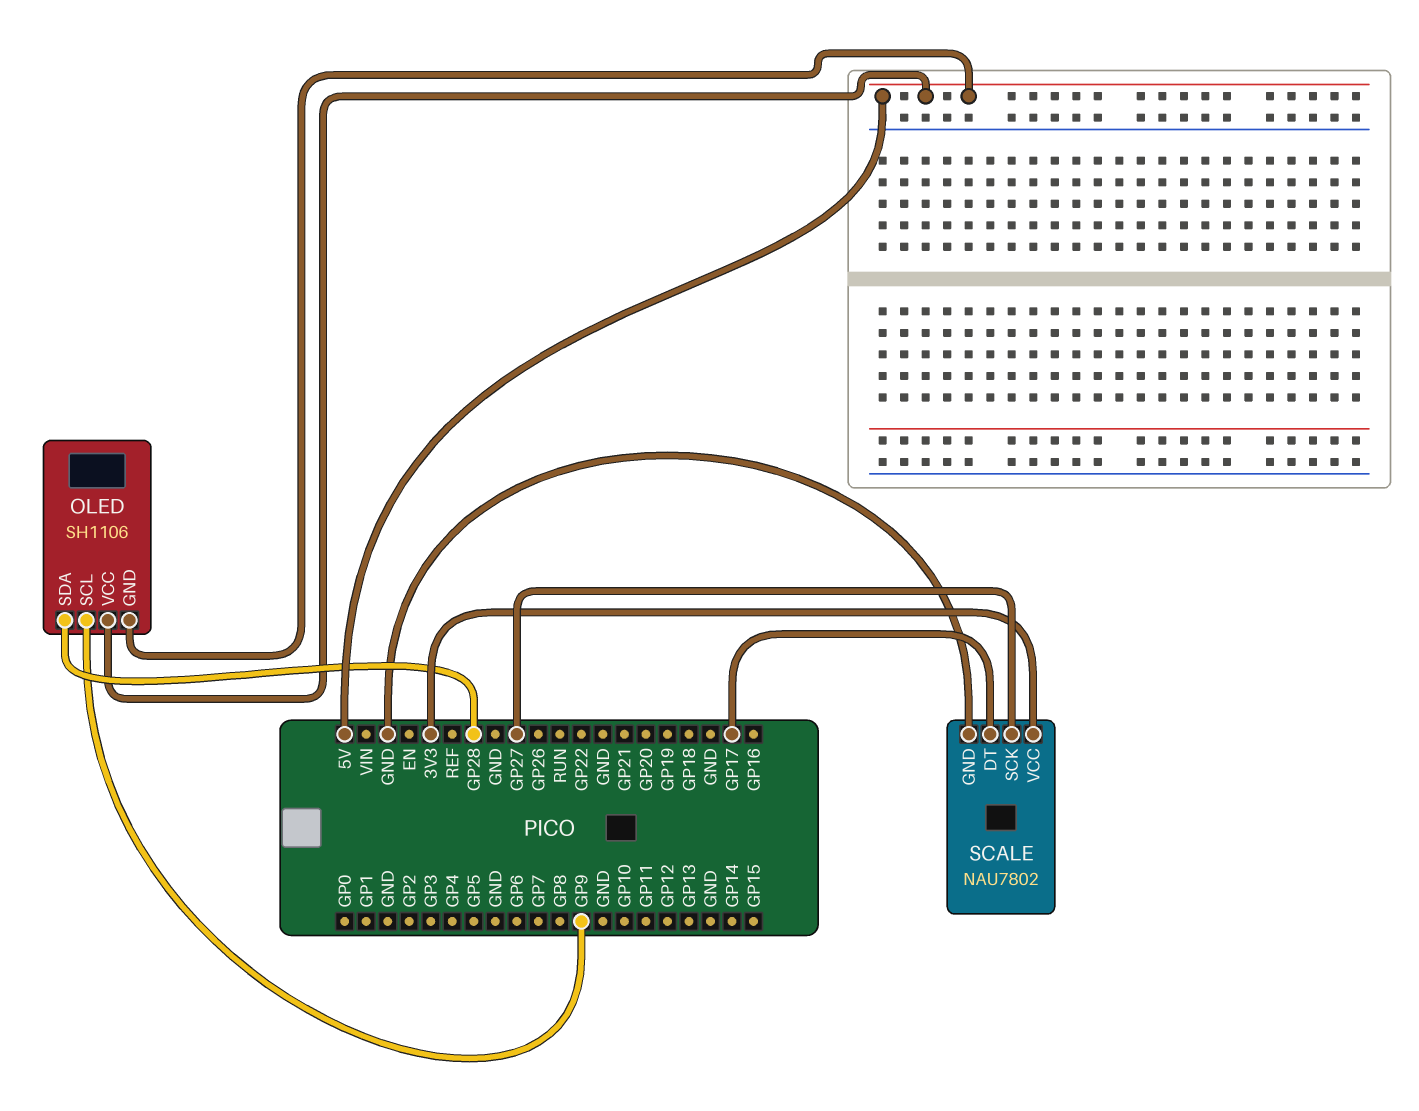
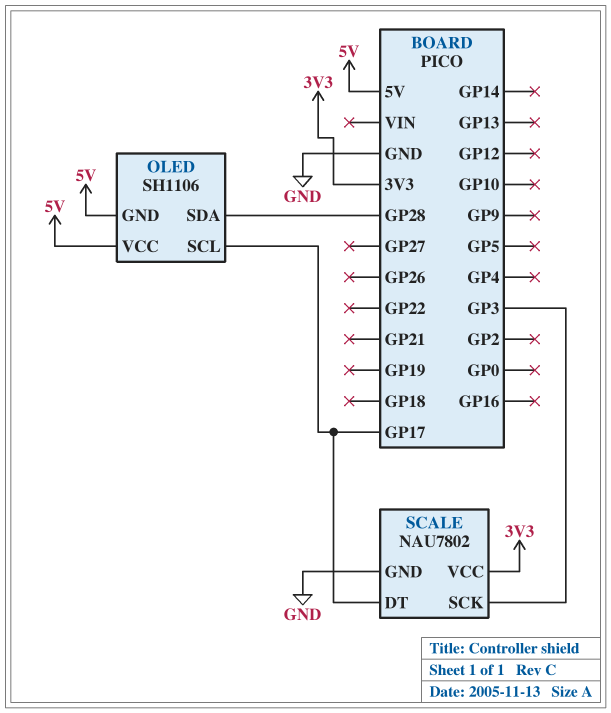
OLED pin SCL: GP9 -> GP17
SCALE pin SCK: GP27 -> GP3

